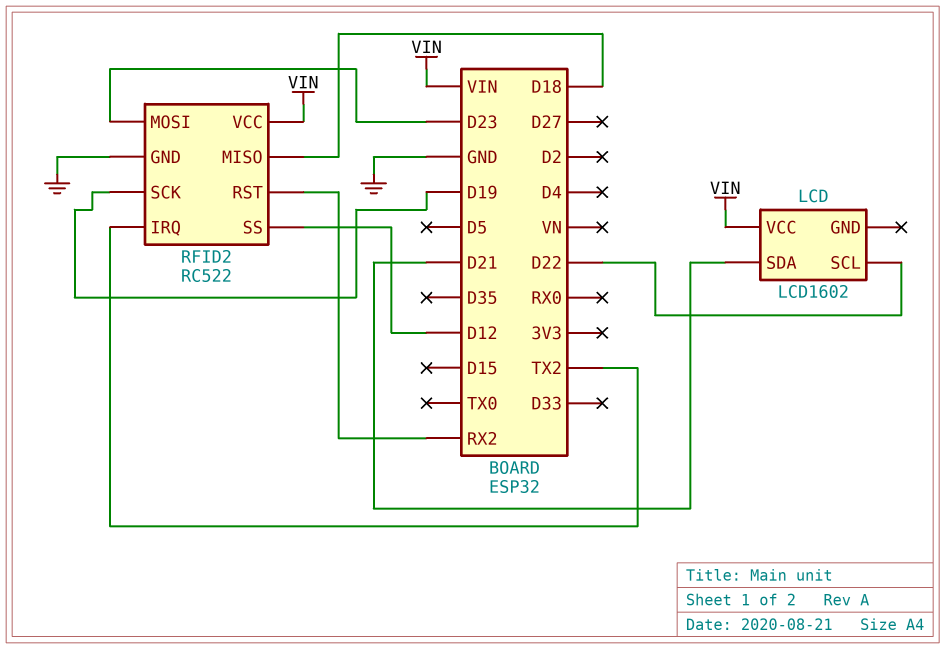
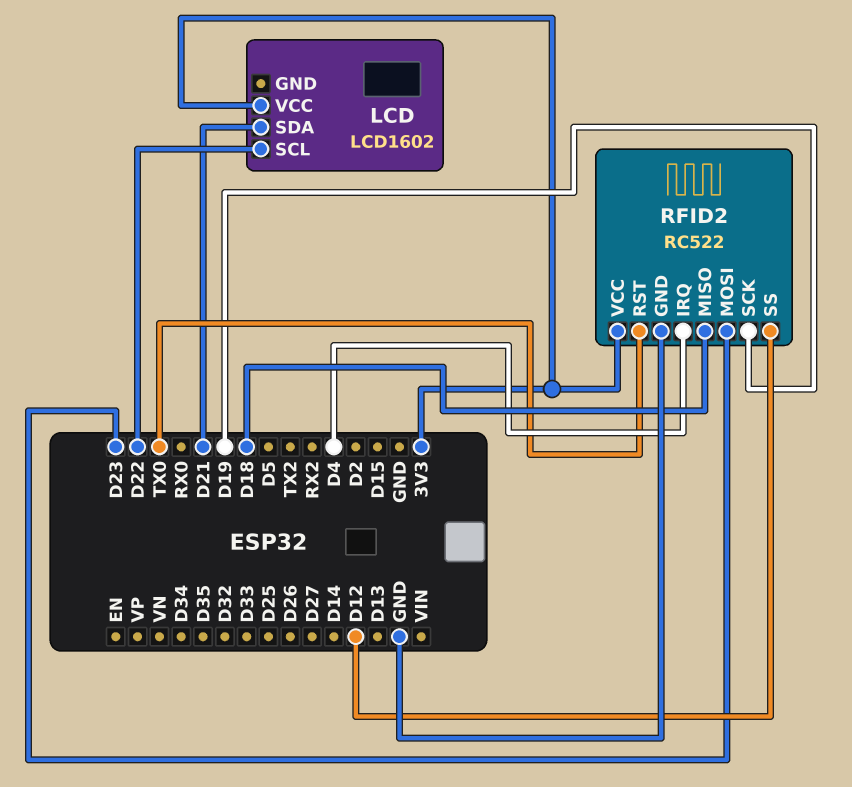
LCD pin VCC: VIN -> 3V3
RFID2 pin IRQ: TX2 -> D4
RFID2 pin RST: RX2 -> TX0
RFID2 pin VCC: VIN -> 3V3

